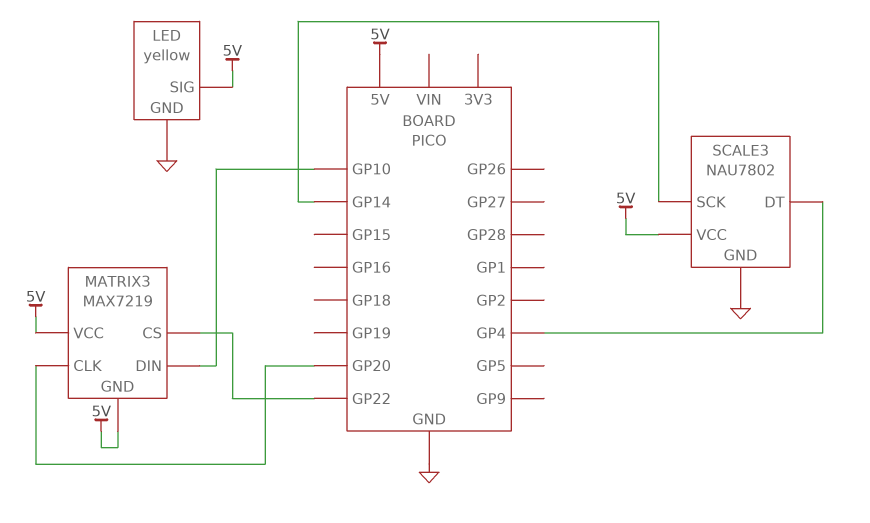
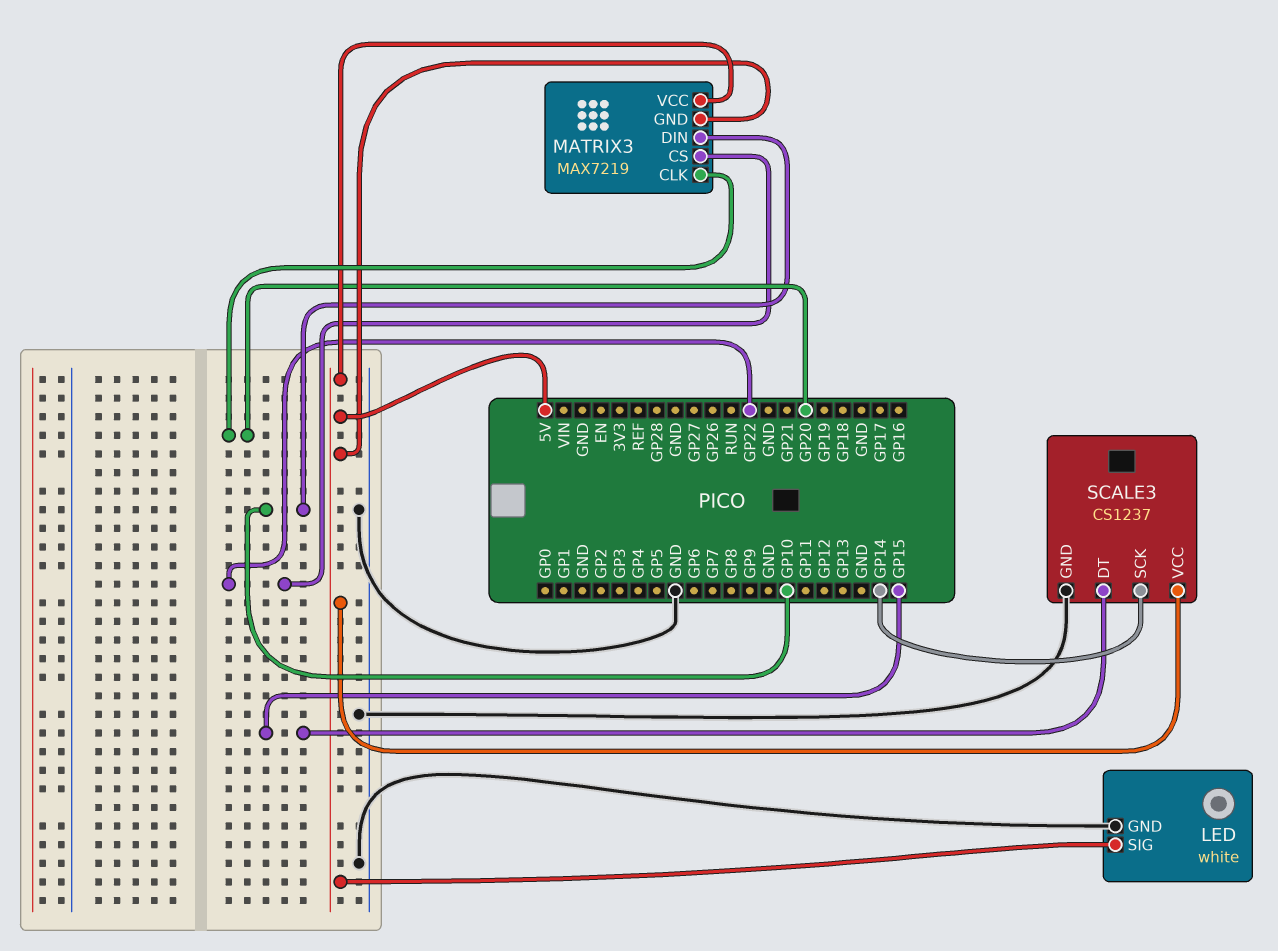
LED: yellow -> white
SCALE3: NAU7802 -> CS1237
SCALE3 pin DT: GP4 -> GP15

